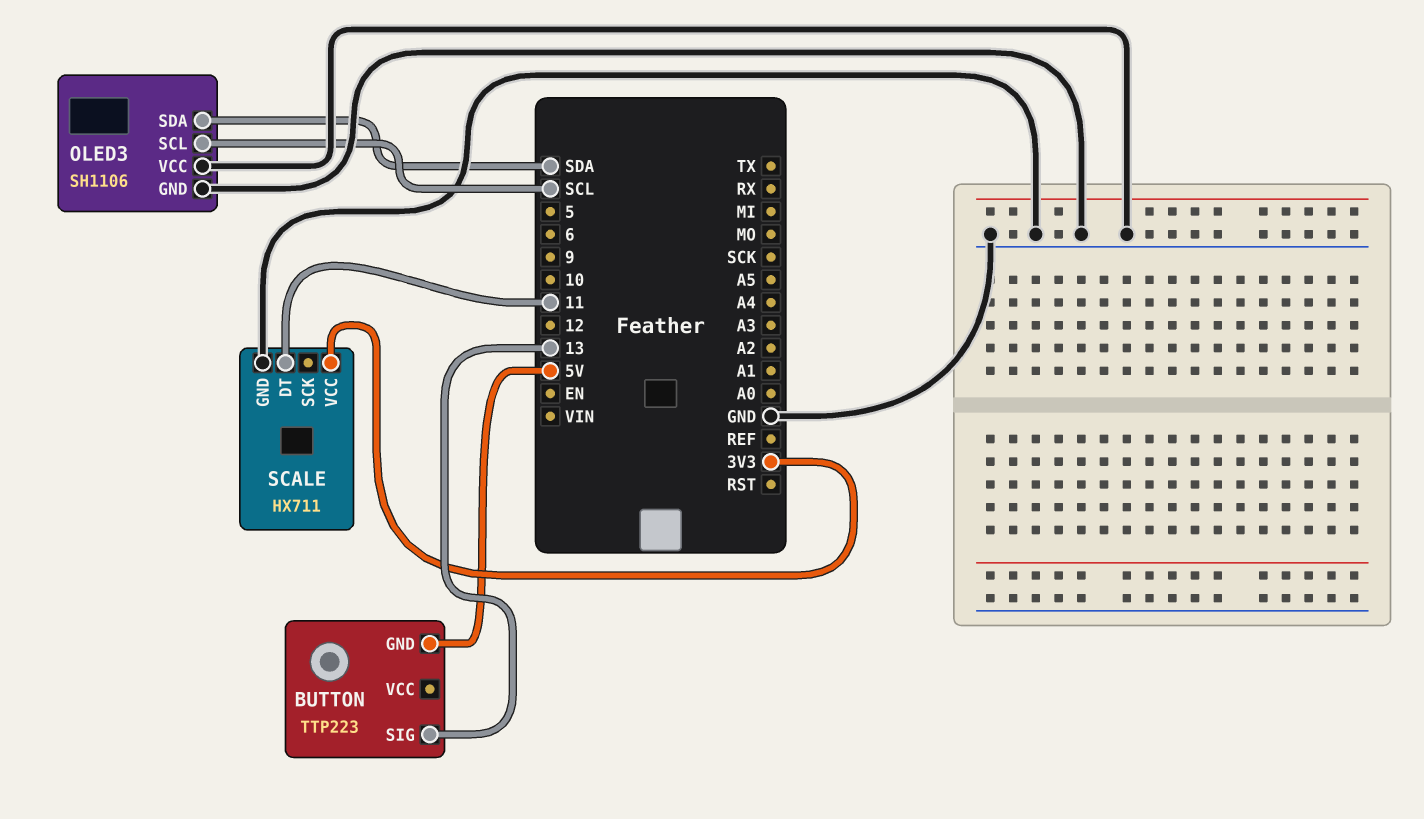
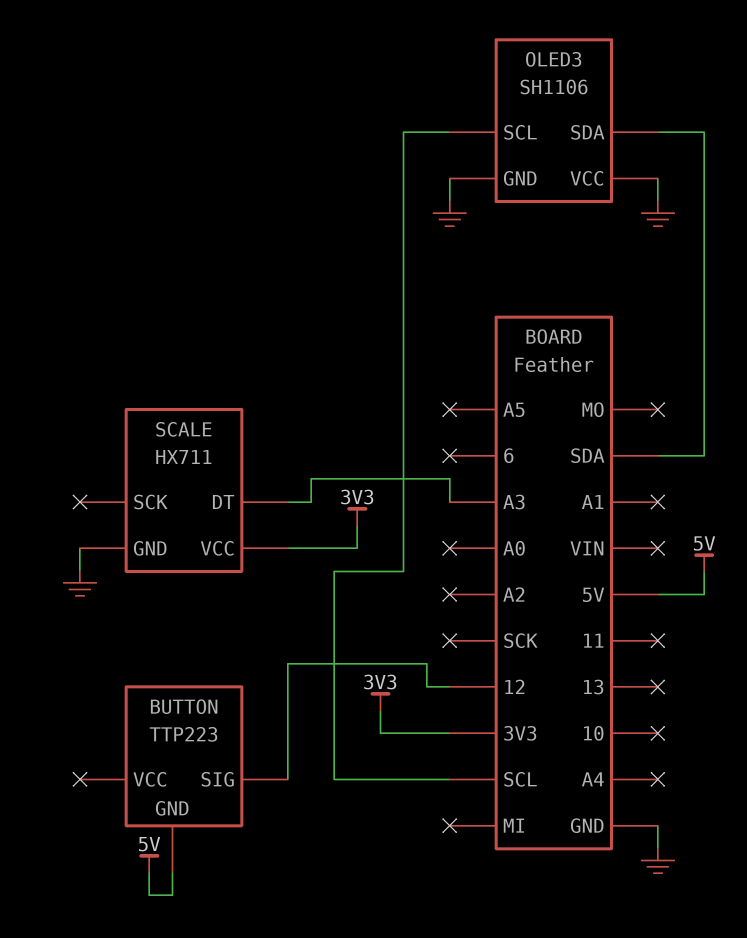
BUTTON pin SIG: 13 -> 12
SCALE pin DT: 11 -> A3

